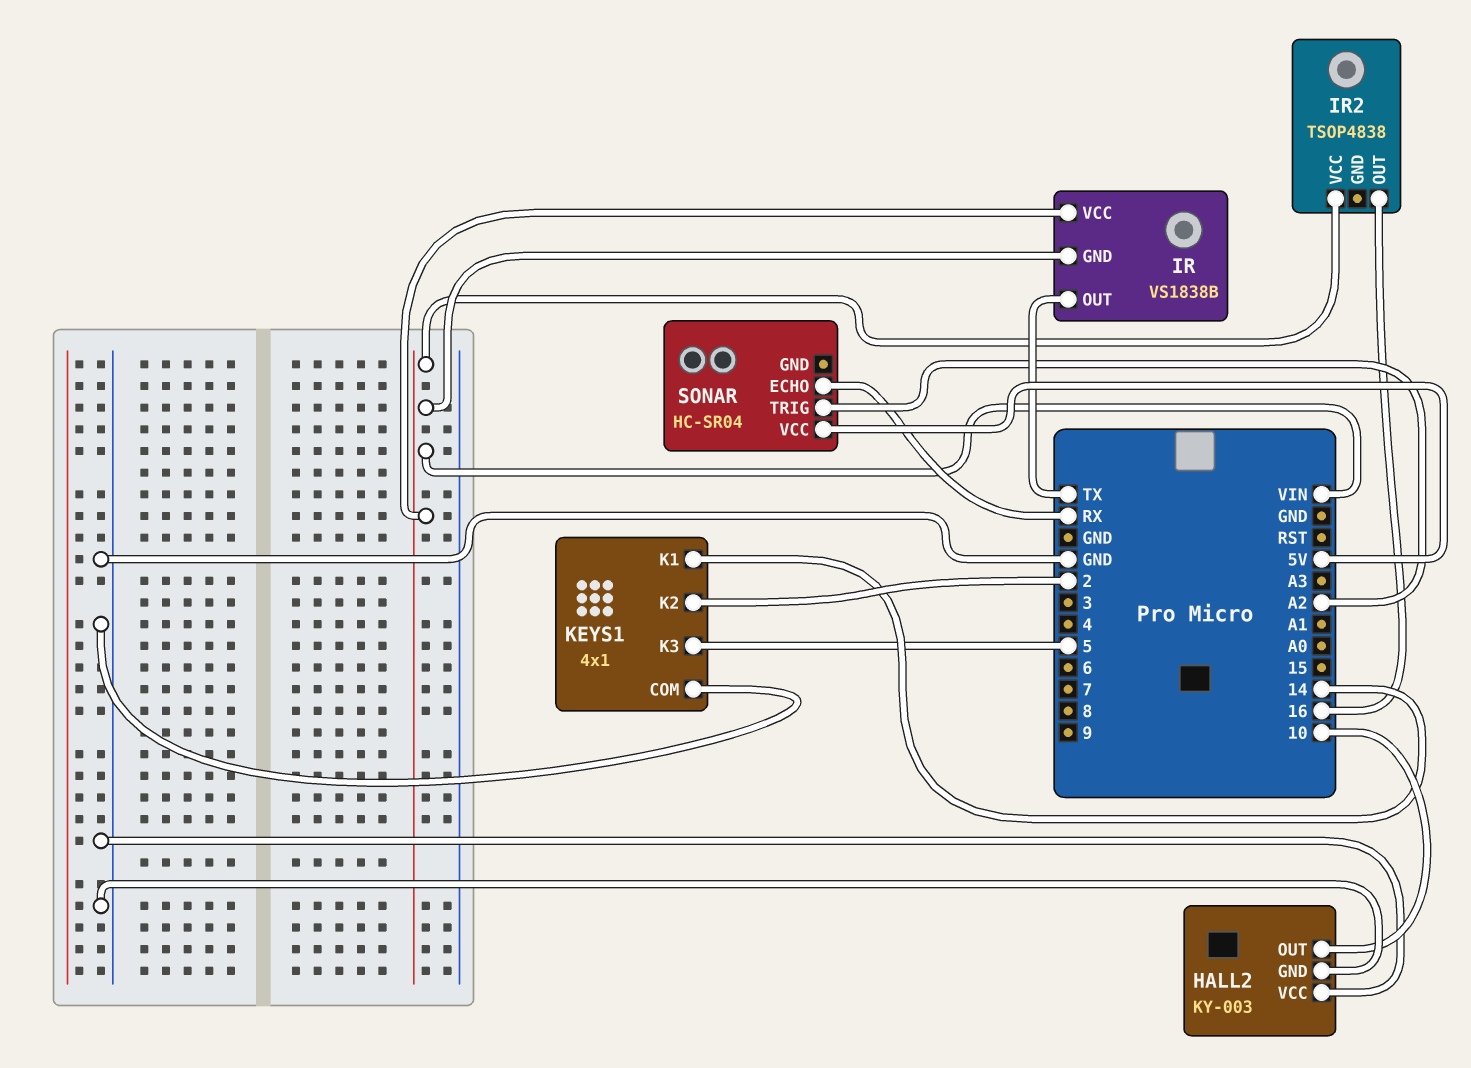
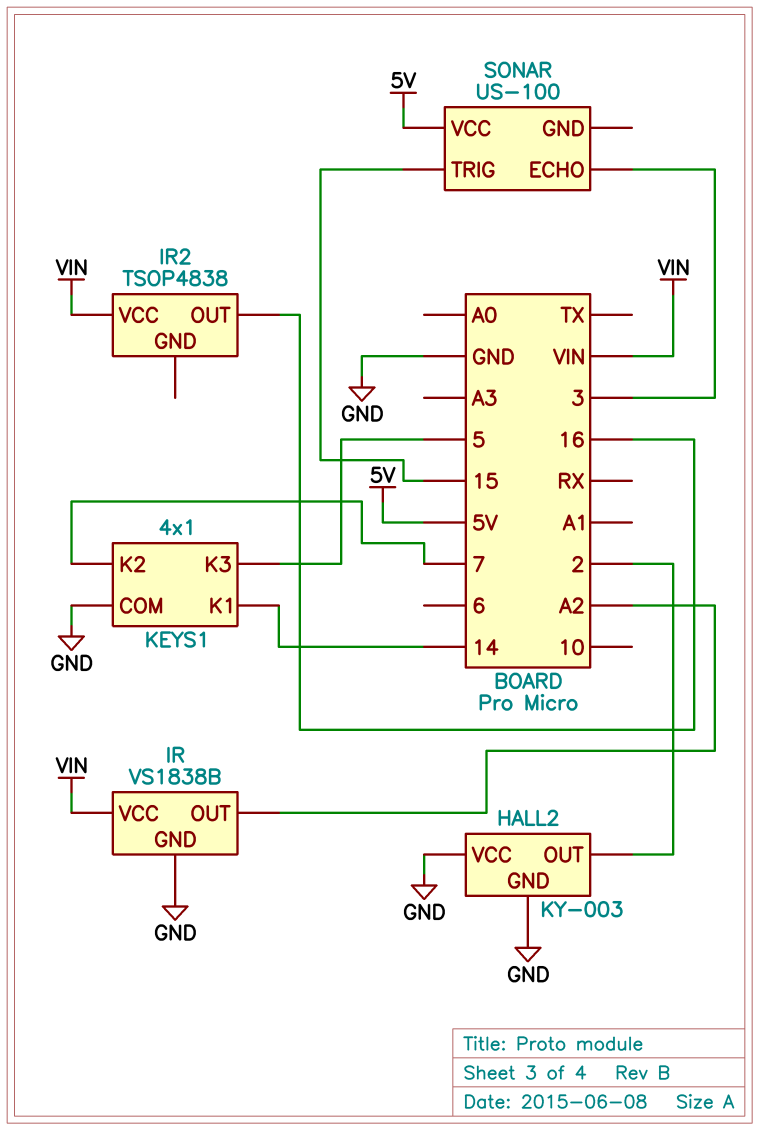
HALL2 pin OUT: 10 -> 2
IR pin GND: VIN -> GND
IR pin OUT: TX -> A2
KEYS1 pin K2: 2 -> 7
SONAR: HC-SR04 -> US-100
SONAR pin ECHO: RX -> 3
SONAR pin TRIG: A2 -> 15

